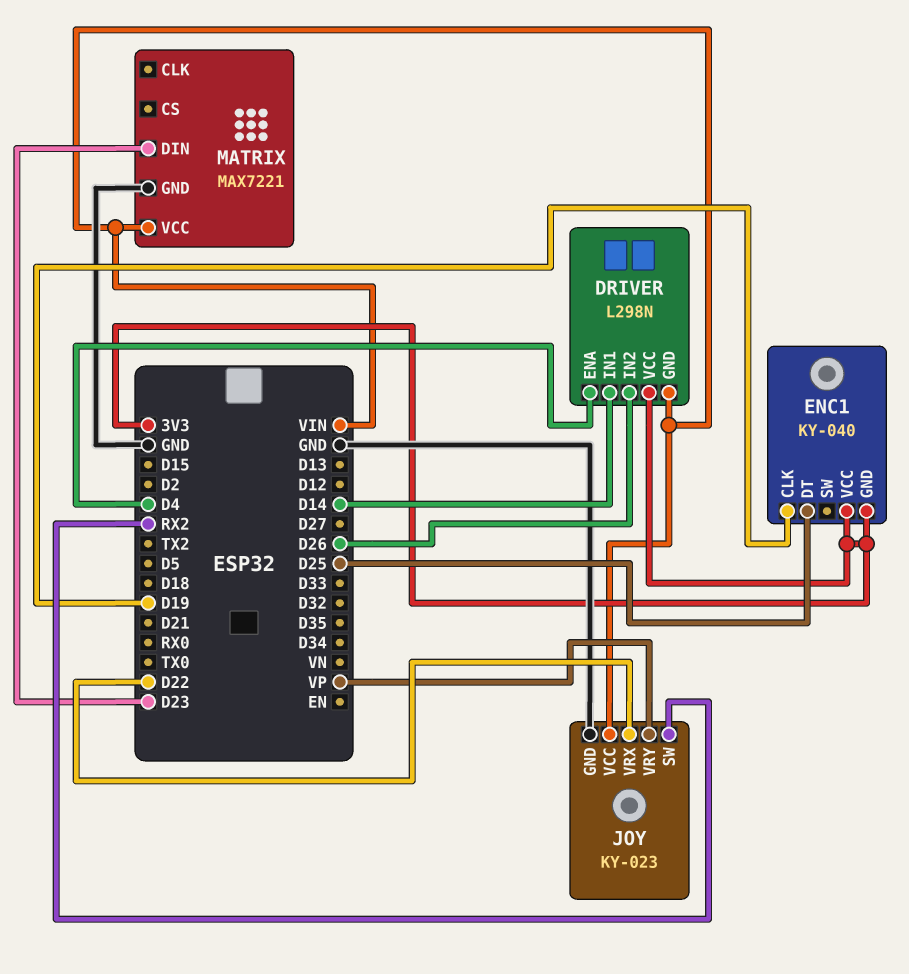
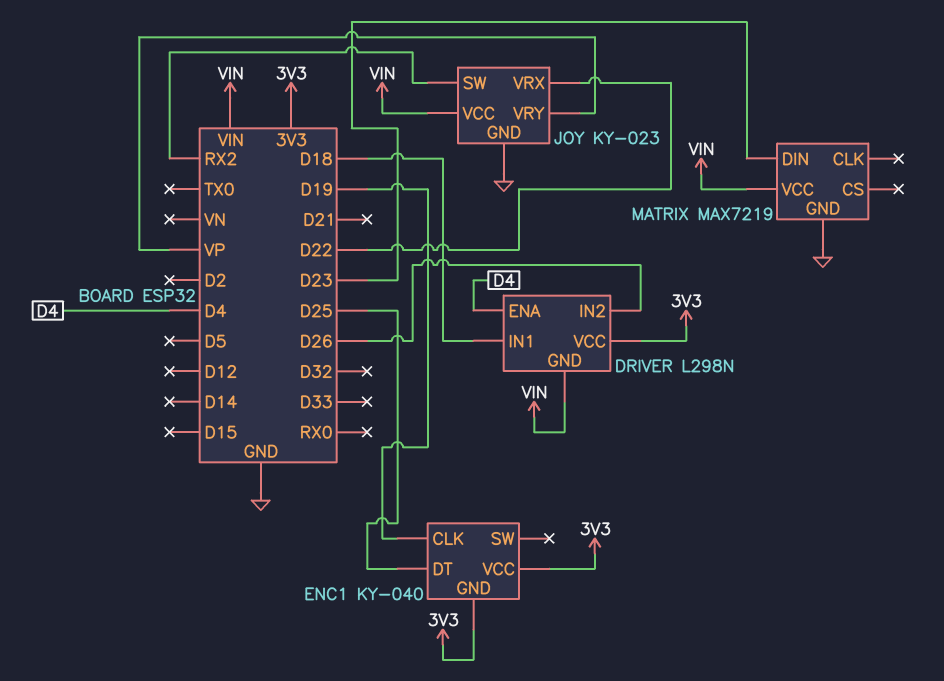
DRIVER pin IN1: D14 -> D18
MATRIX: MAX7221 -> MAX7219

